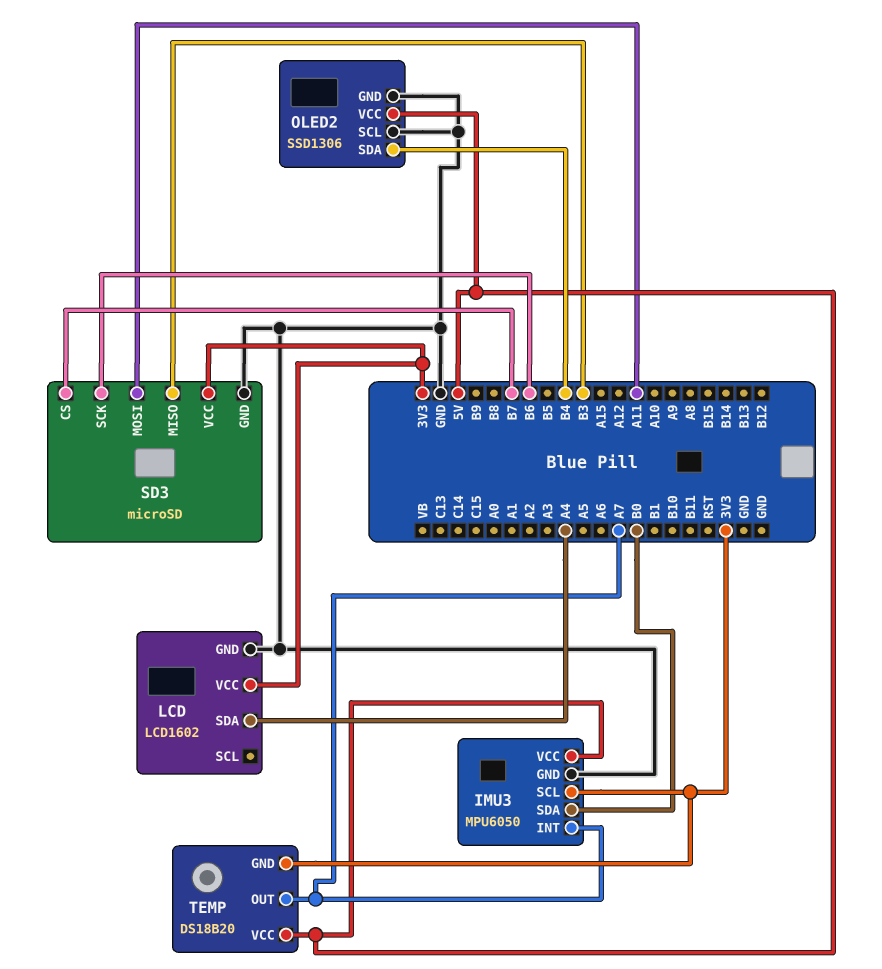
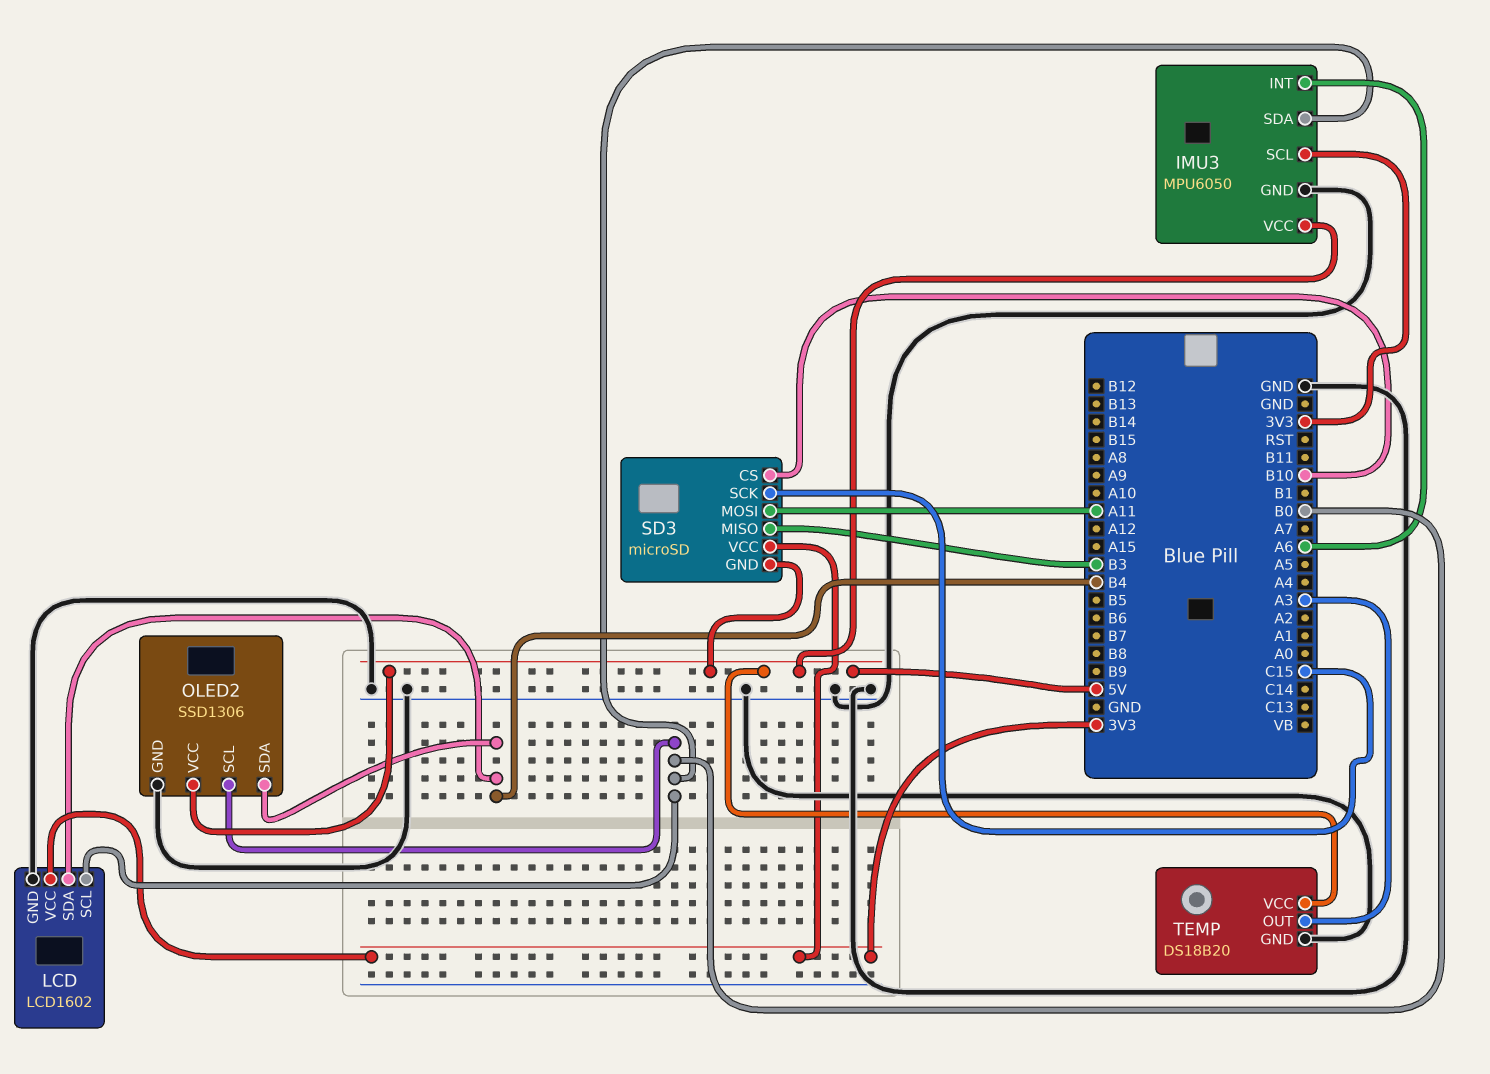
IMU3 pin INT: A7 -> A6
LCD pin SCL: none -> B0
LCD pin SDA: A4 -> B4
OLED2 pin SCL: GND -> B0
SD3 pin CS: B7 -> B10
SD3 pin GND: GND -> 5V
SD3 pin SCK: B6 -> C15
TEMP pin GND: 3V3 -> GND
TEMP pin OUT: A7 -> A3

